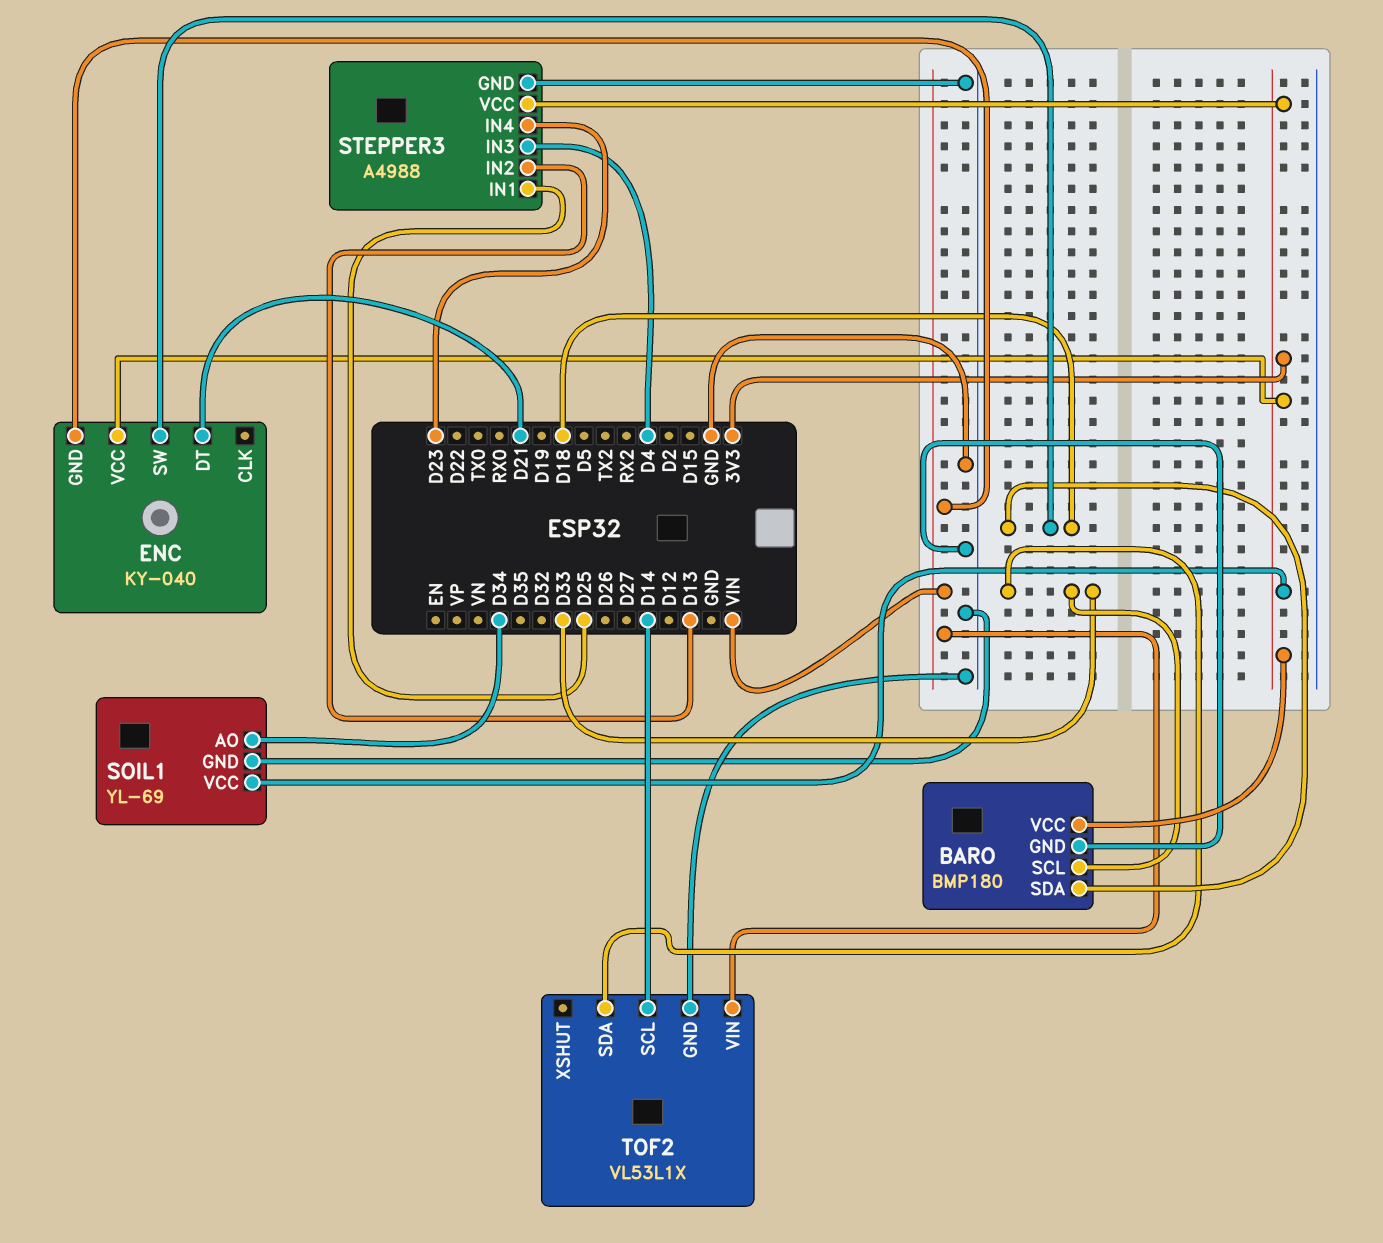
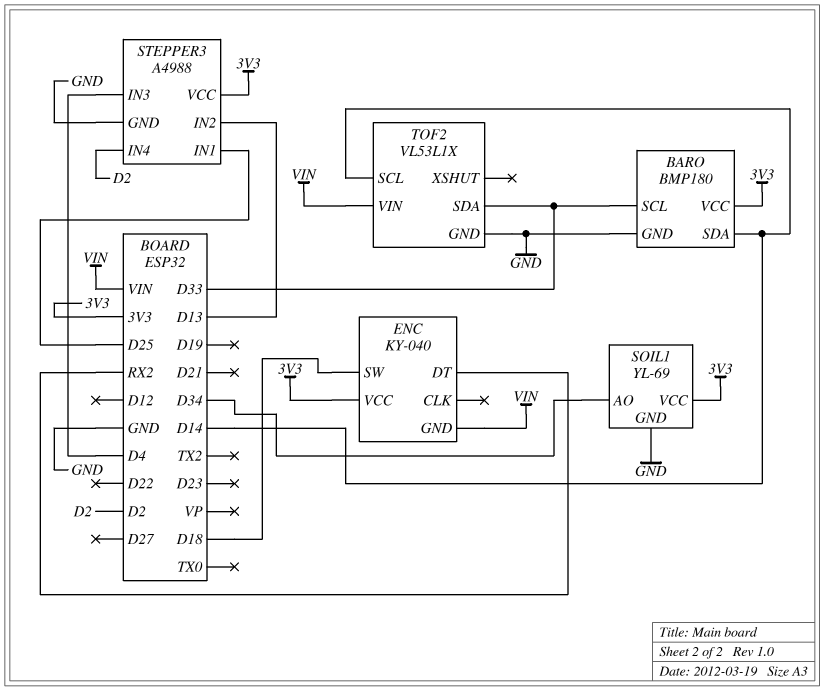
BARO pin SDA: D18 -> D14
ENC pin DT: D21 -> RX2
STEPPER3 pin IN4: D23 -> D2

